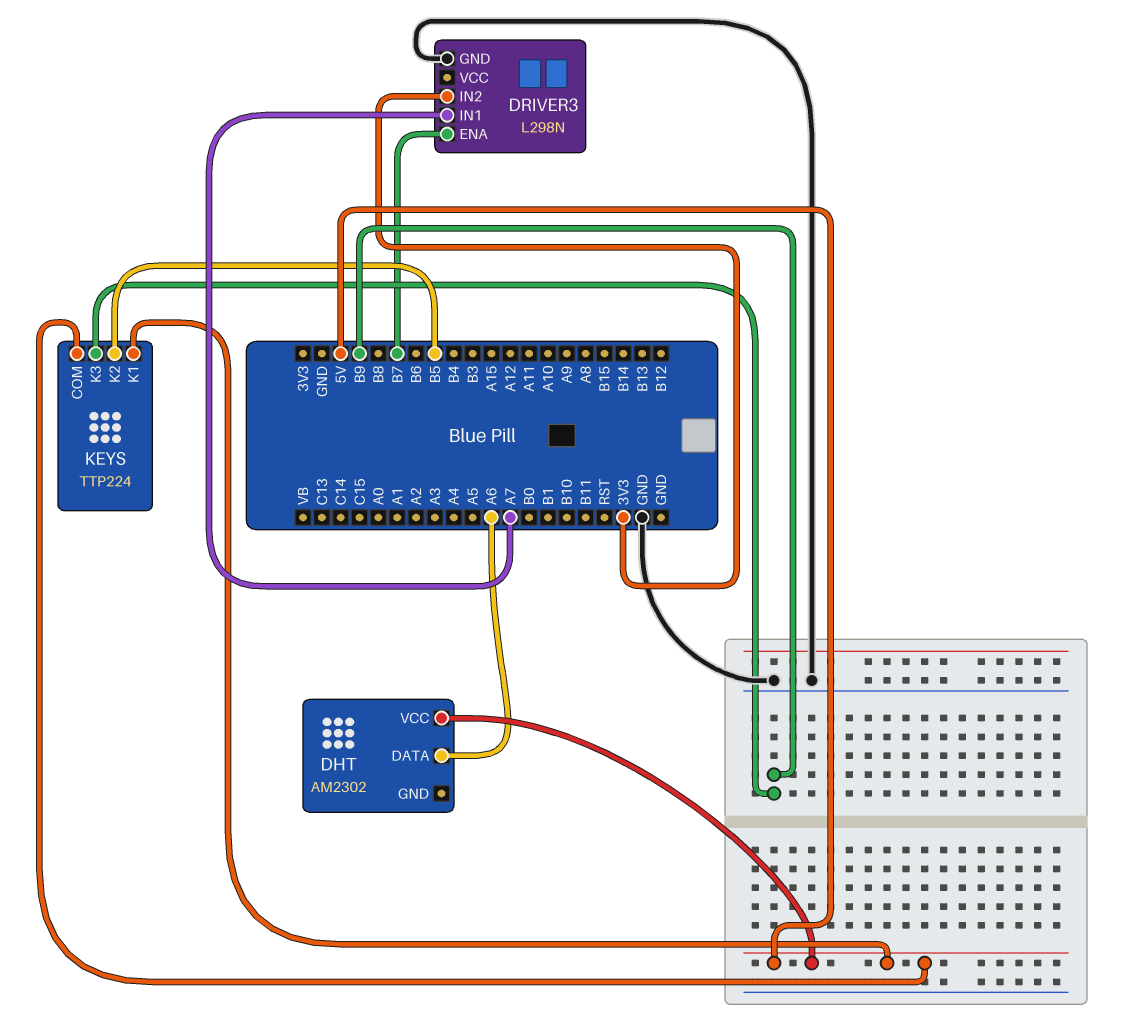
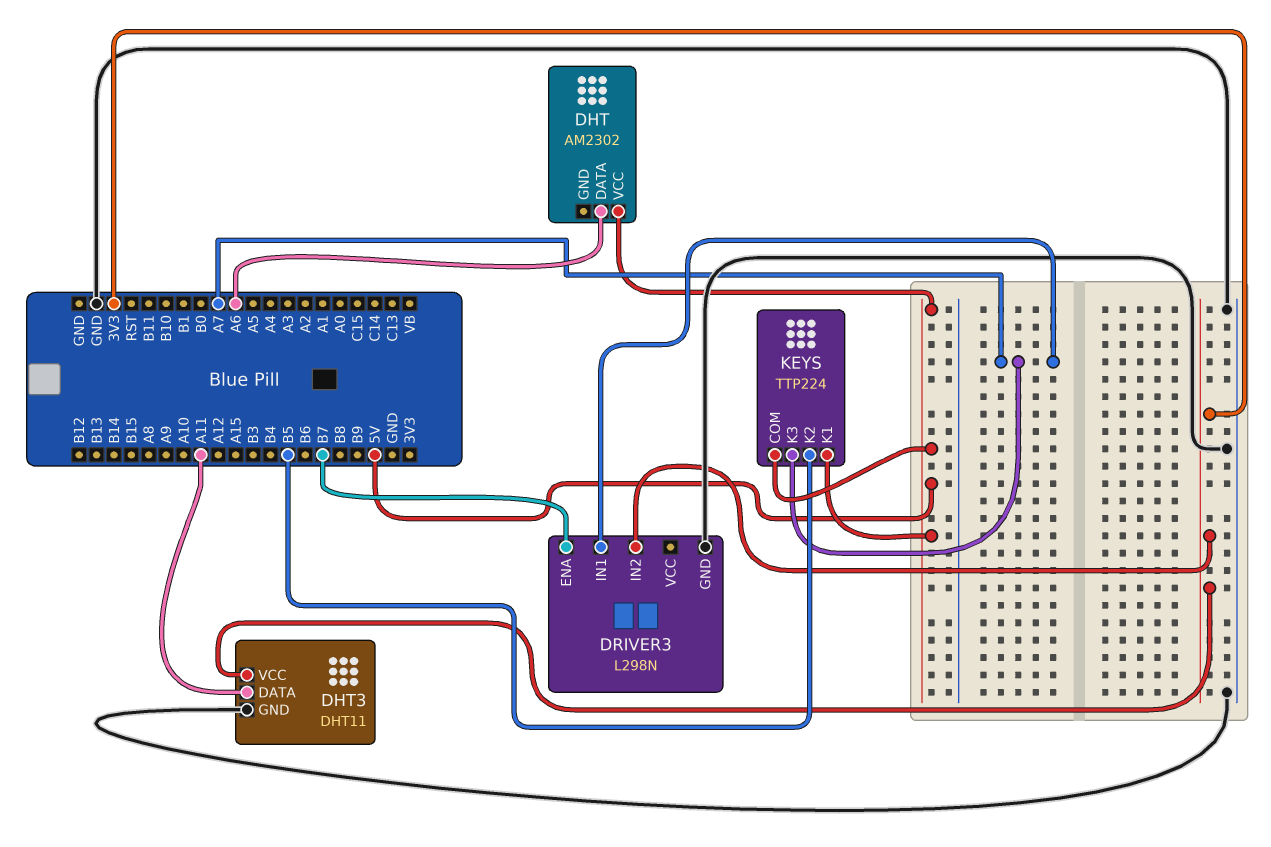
DHT3: none -> DHT11
DHT3 pin DATA: none -> A11
DHT3 pin GND: none -> GND
DHT3 pin VCC: none -> 3V3
KEYS pin K3: B9 -> A7

